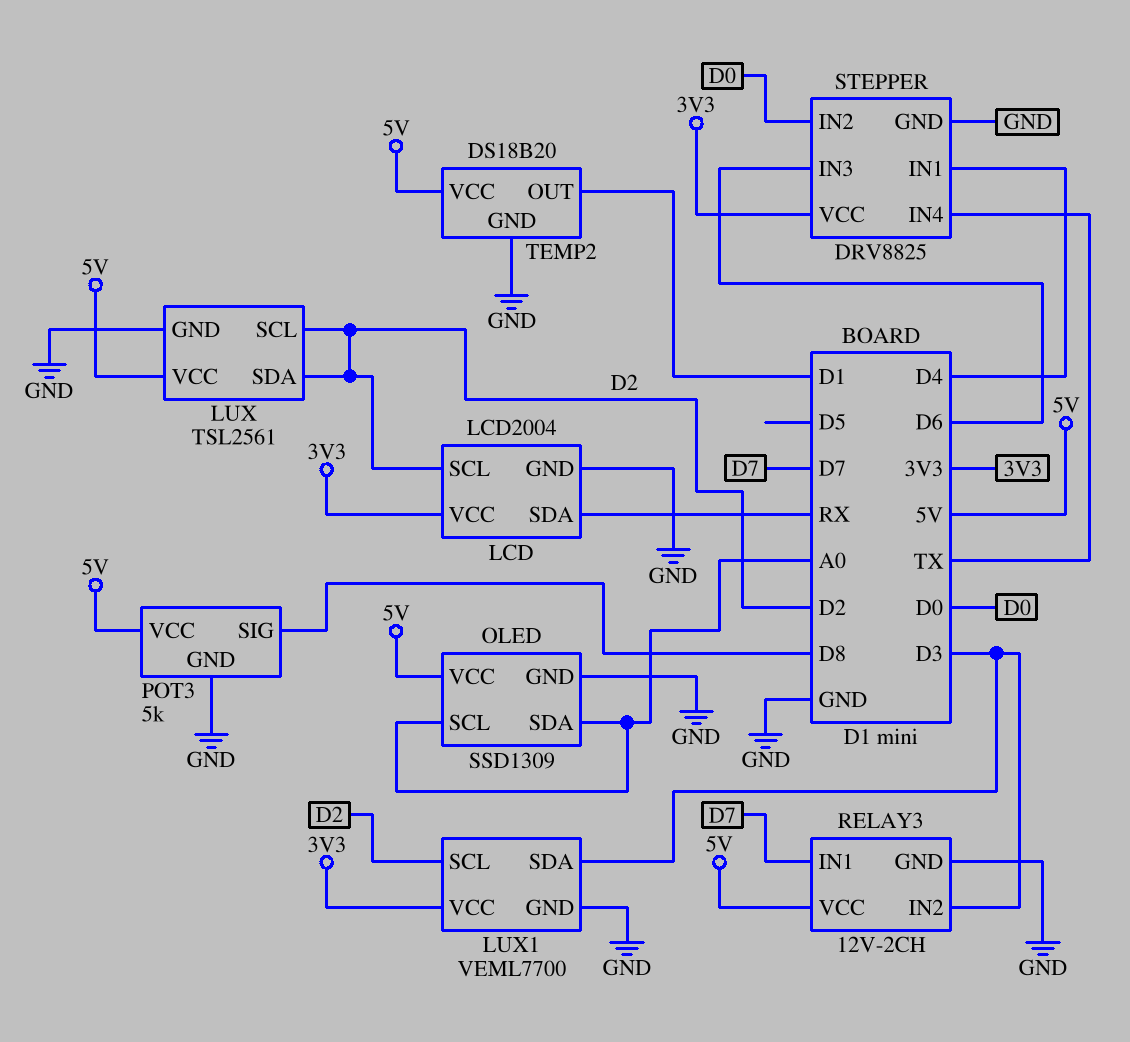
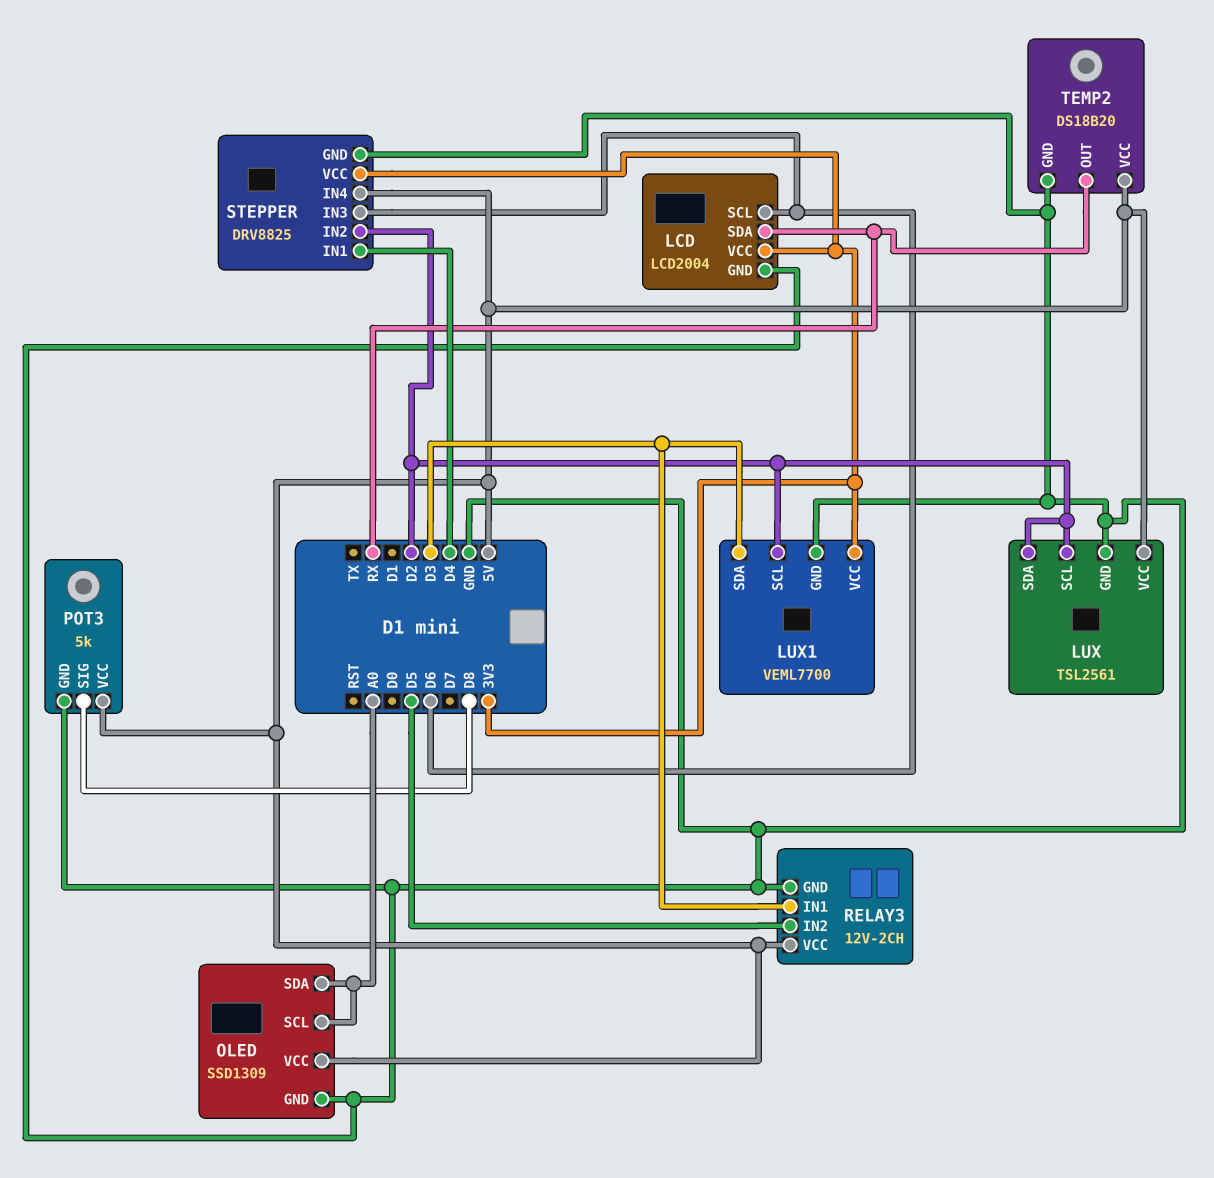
LCD pin SCL: D2 -> D6
RELAY3 pin IN1: D7 -> D3
RELAY3 pin IN2: D3 -> D5
STEPPER pin IN2: D0 -> D2
STEPPER pin IN4: TX -> 5V
TEMP2 pin OUT: D1 -> RX

